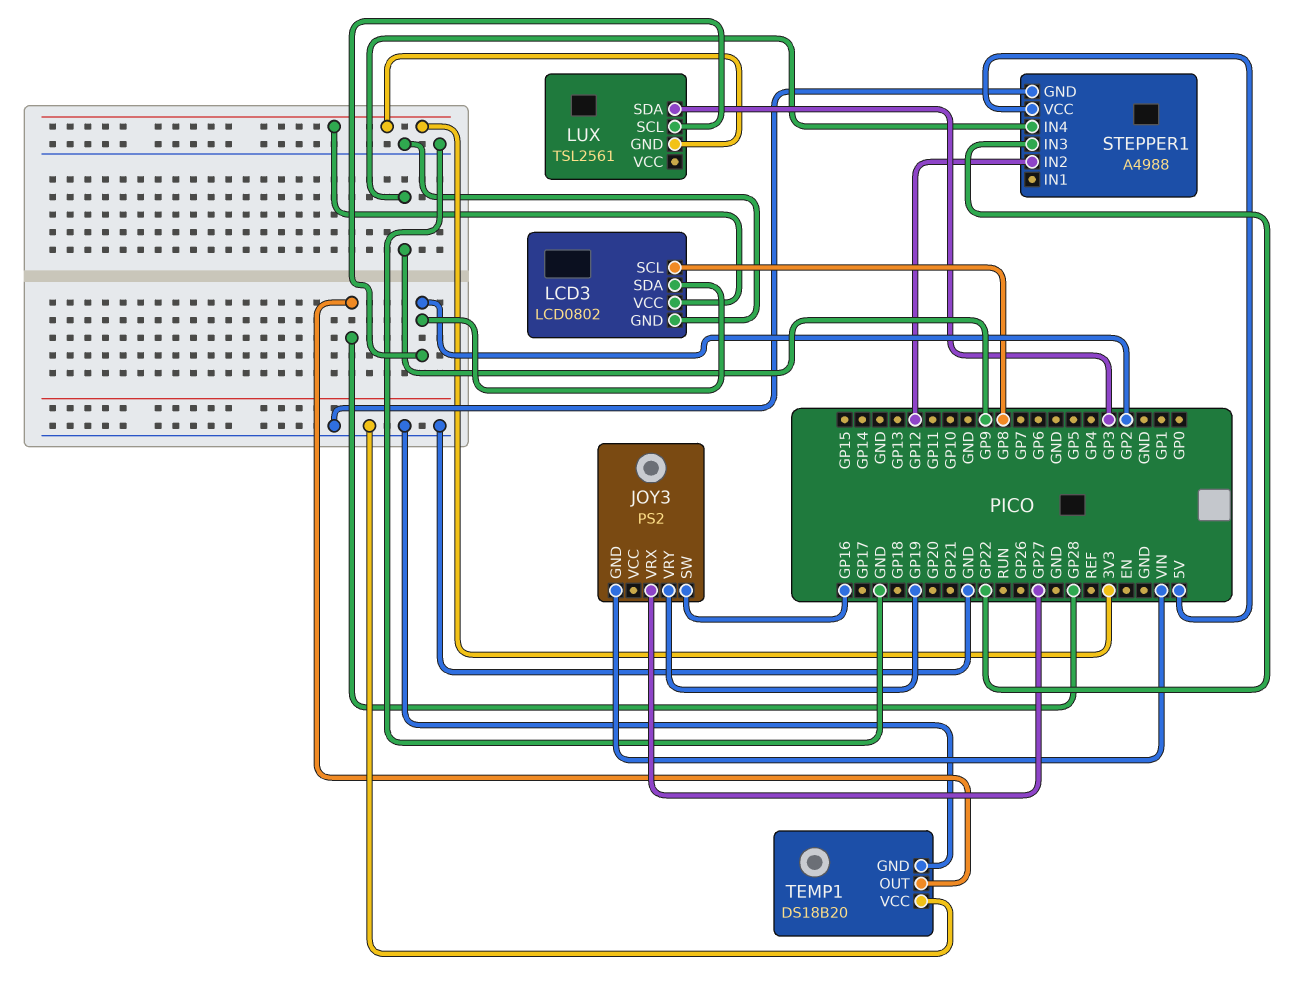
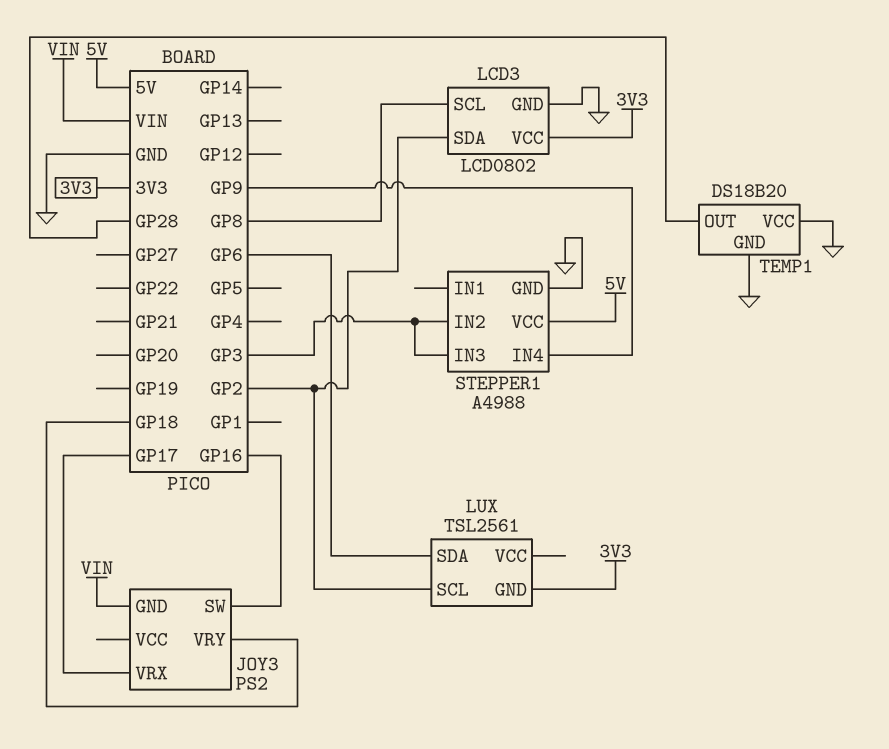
JOY3 pin VRX: GP27 -> GP17
JOY3 pin VRY: GP19 -> GP18
LUX pin SDA: GP3 -> GP6
STEPPER1 pin IN2: GP12 -> GP3
STEPPER1 pin IN3: GP22 -> GP3

